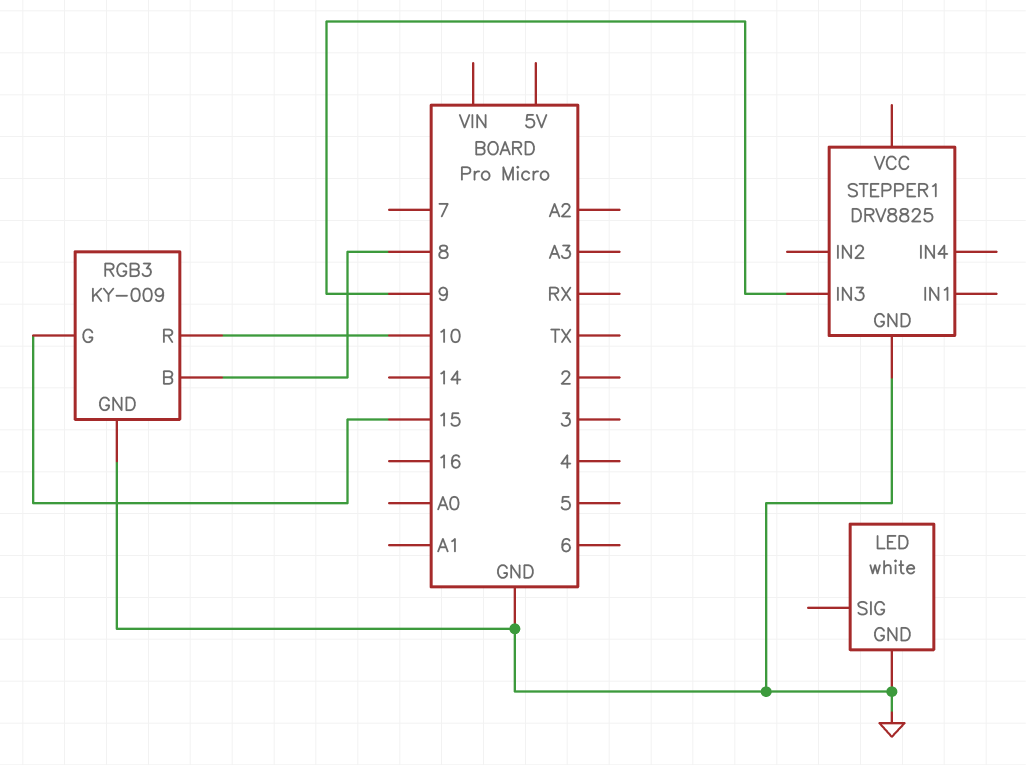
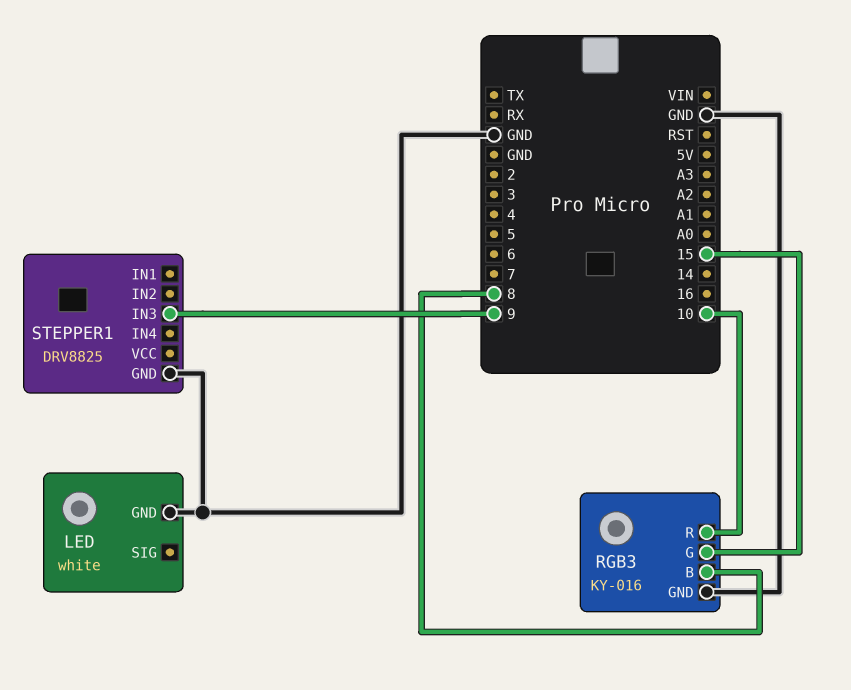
RGB3: KY-009 -> KY-016

